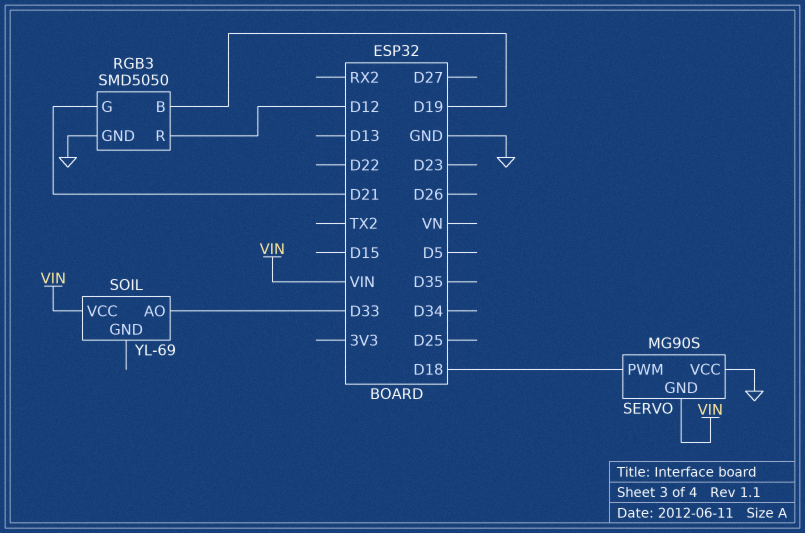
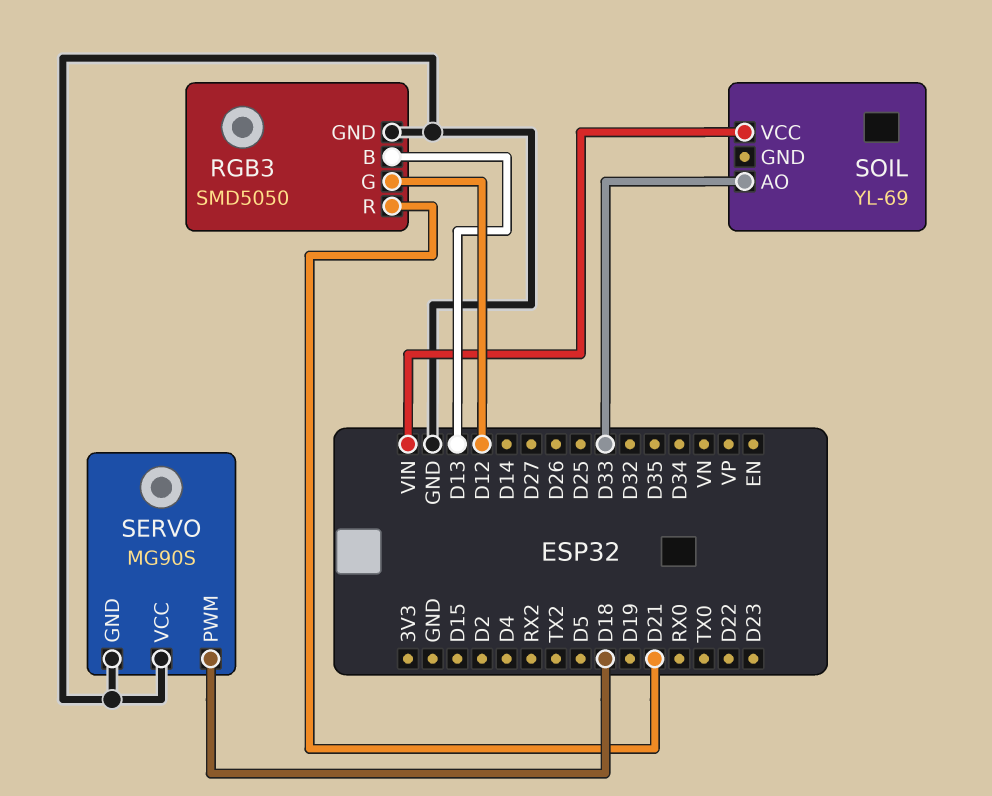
RGB3 pin B: D19 -> D13
RGB3 pin G: D21 -> D12
RGB3 pin R: D12 -> D21
SERVO pin GND: VIN -> GND

